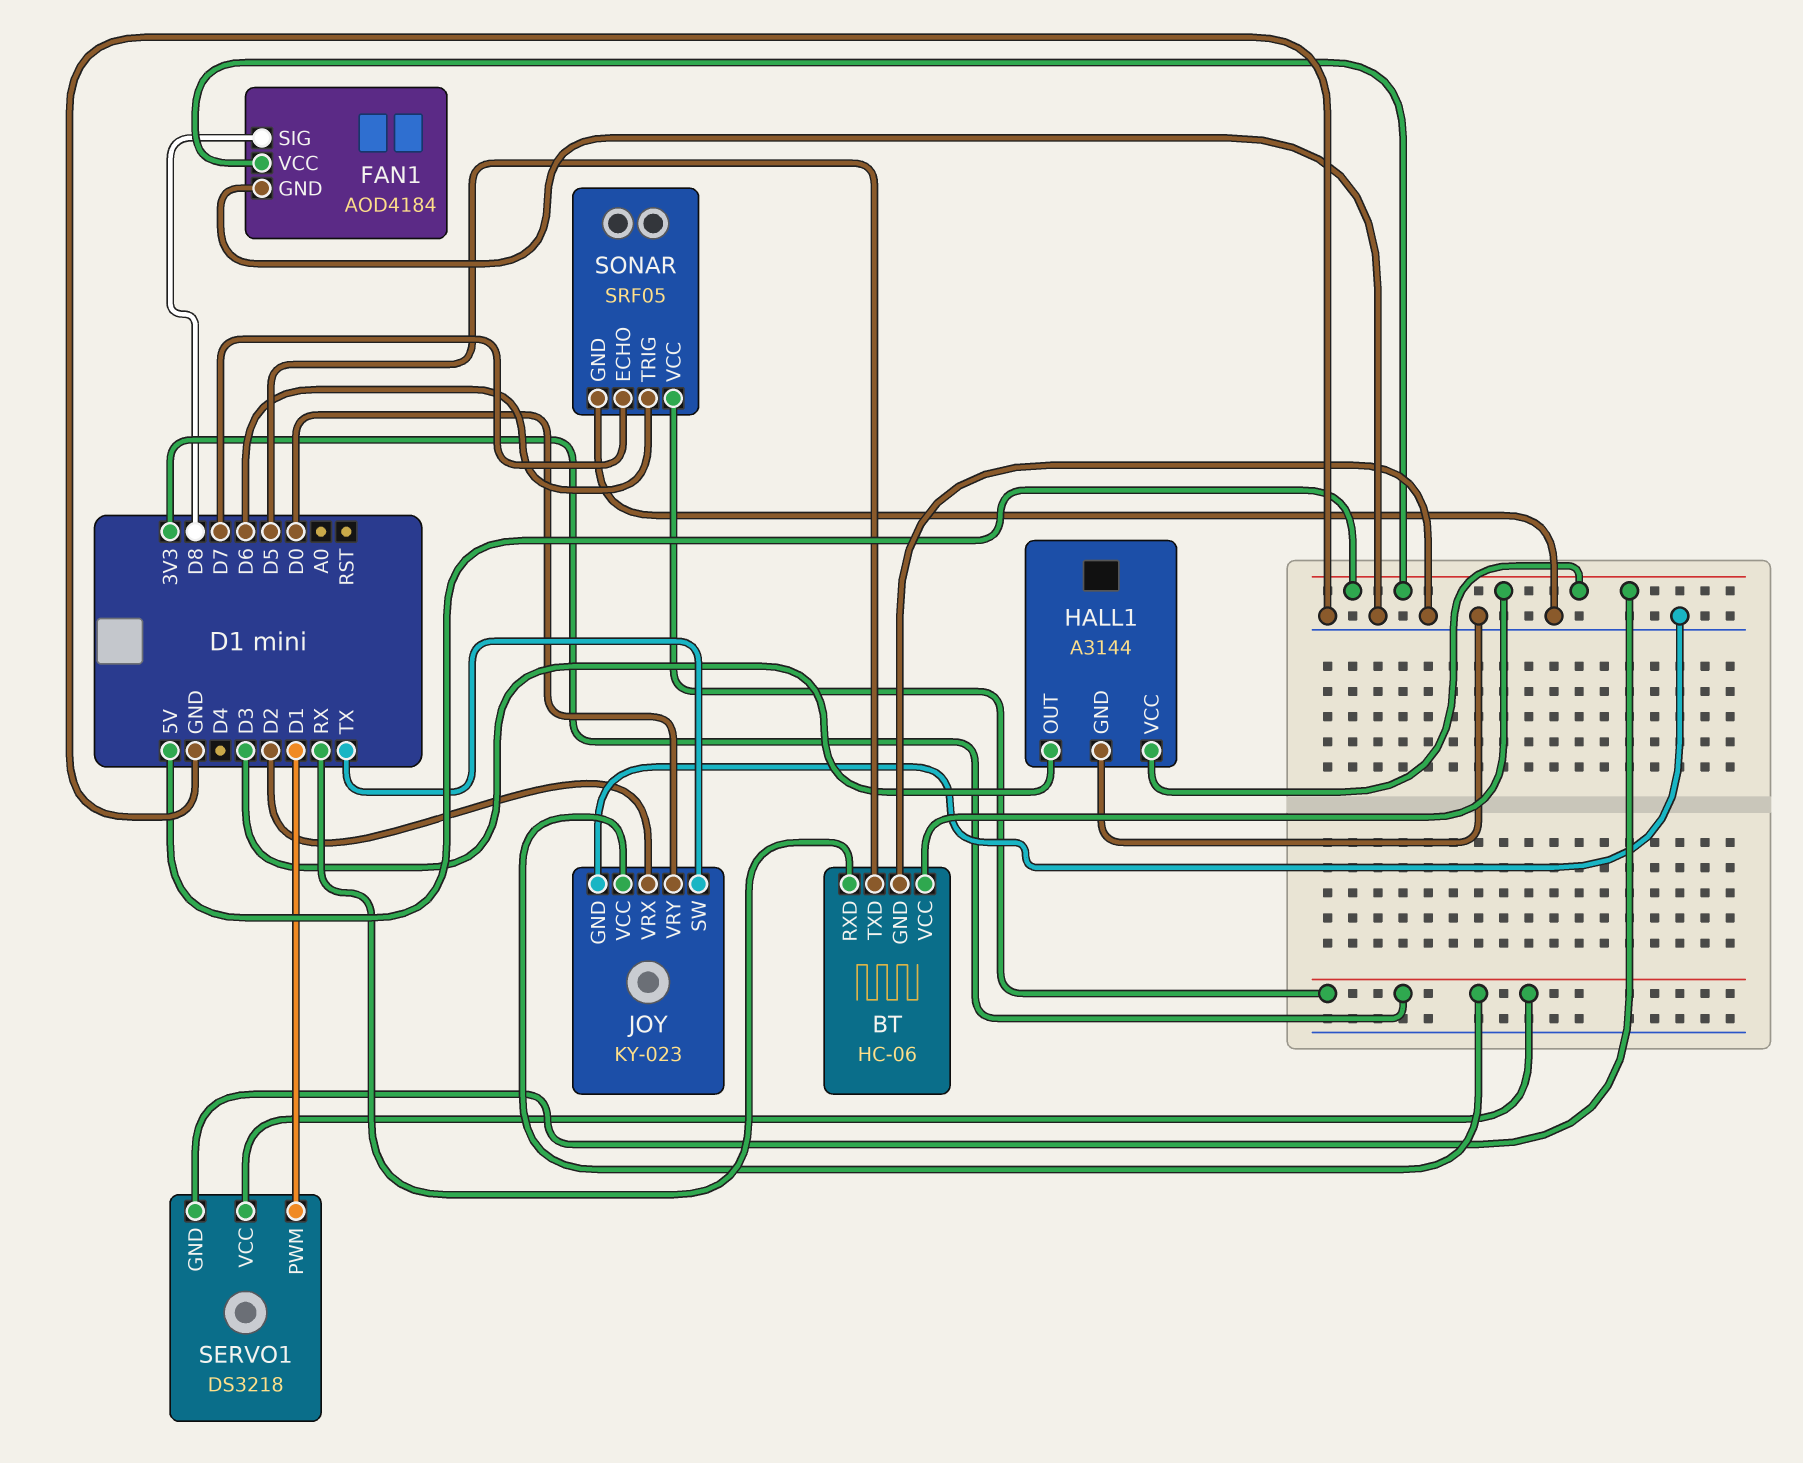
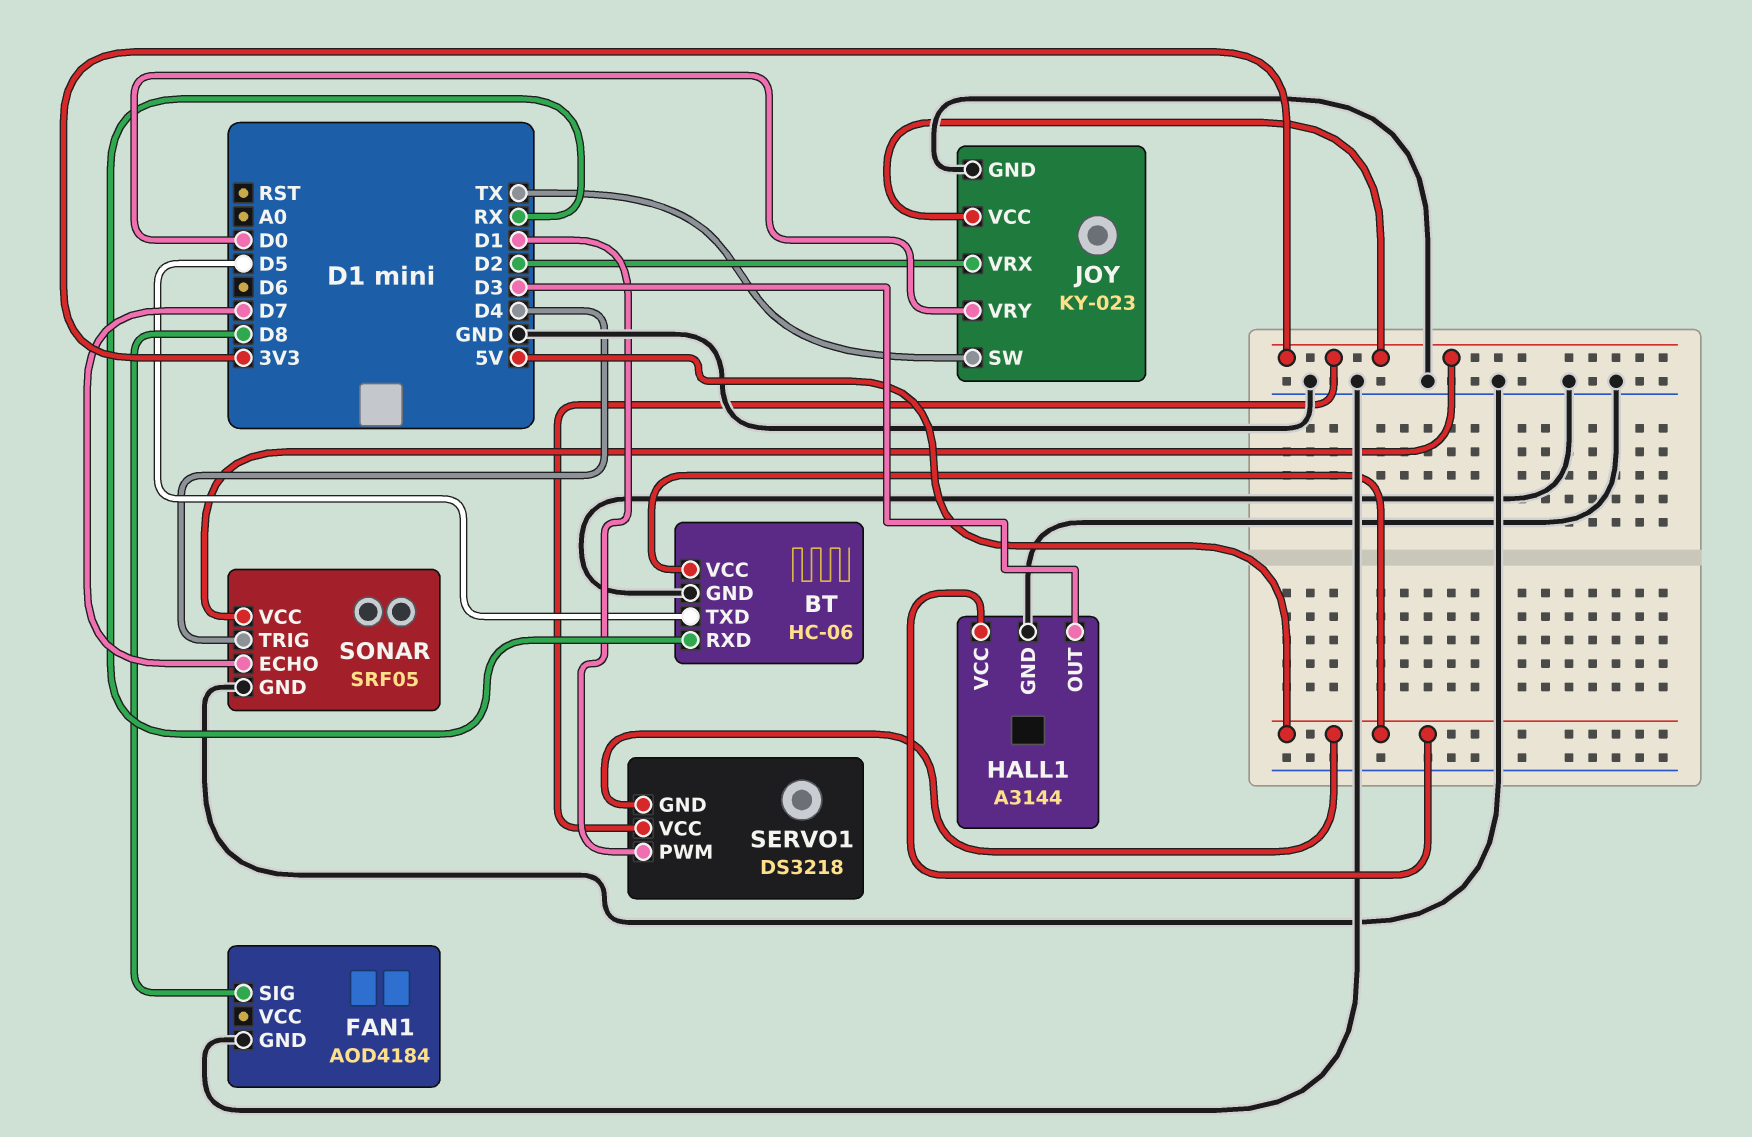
FAN1 pin VCC: 5V -> none
SONAR pin TRIG: D6 -> D4

